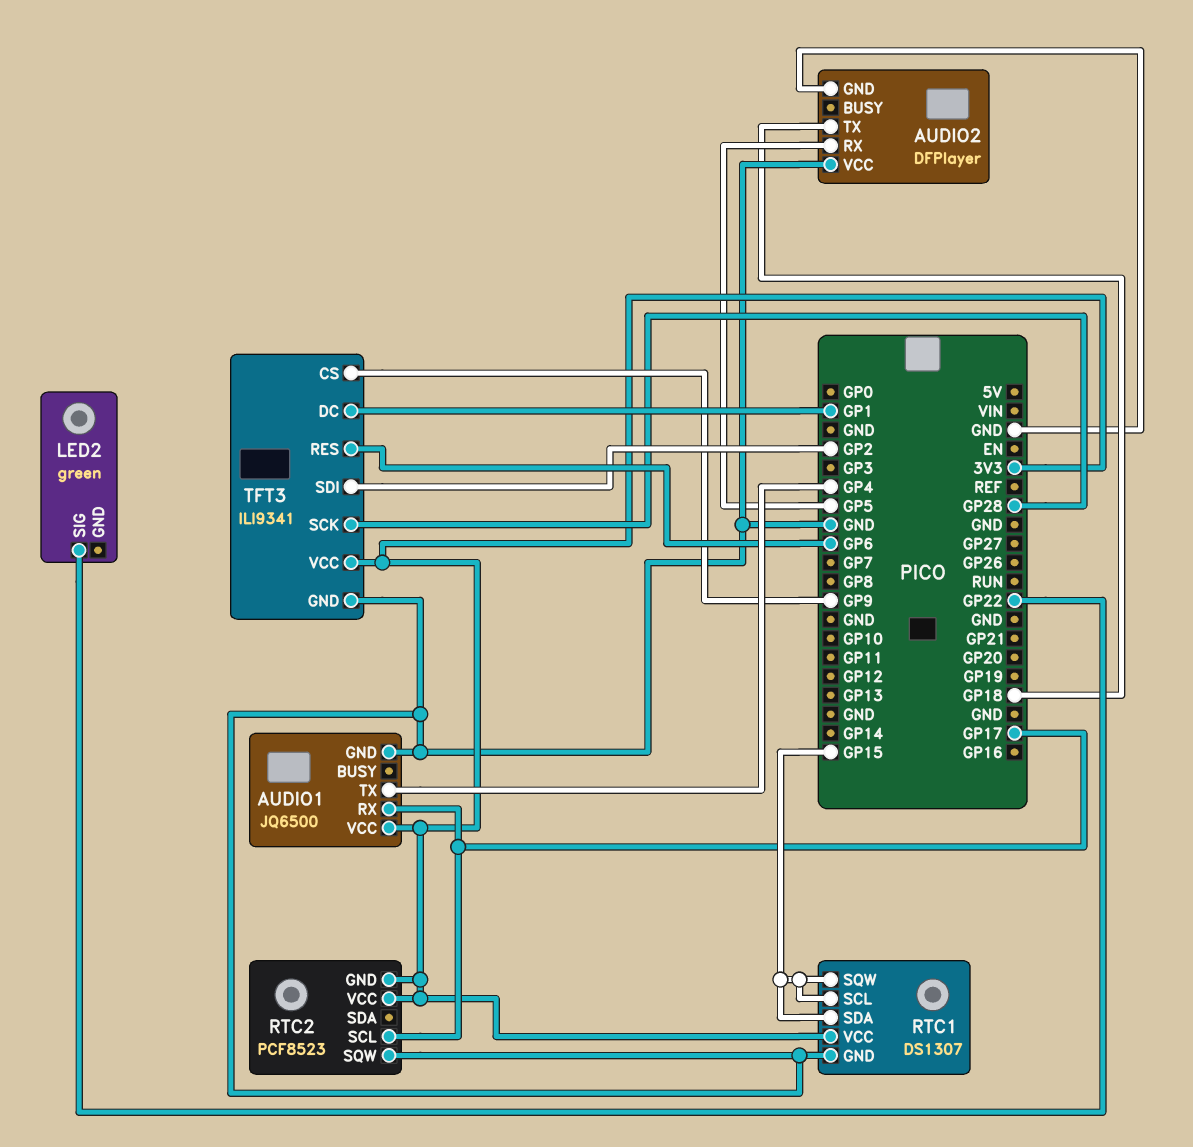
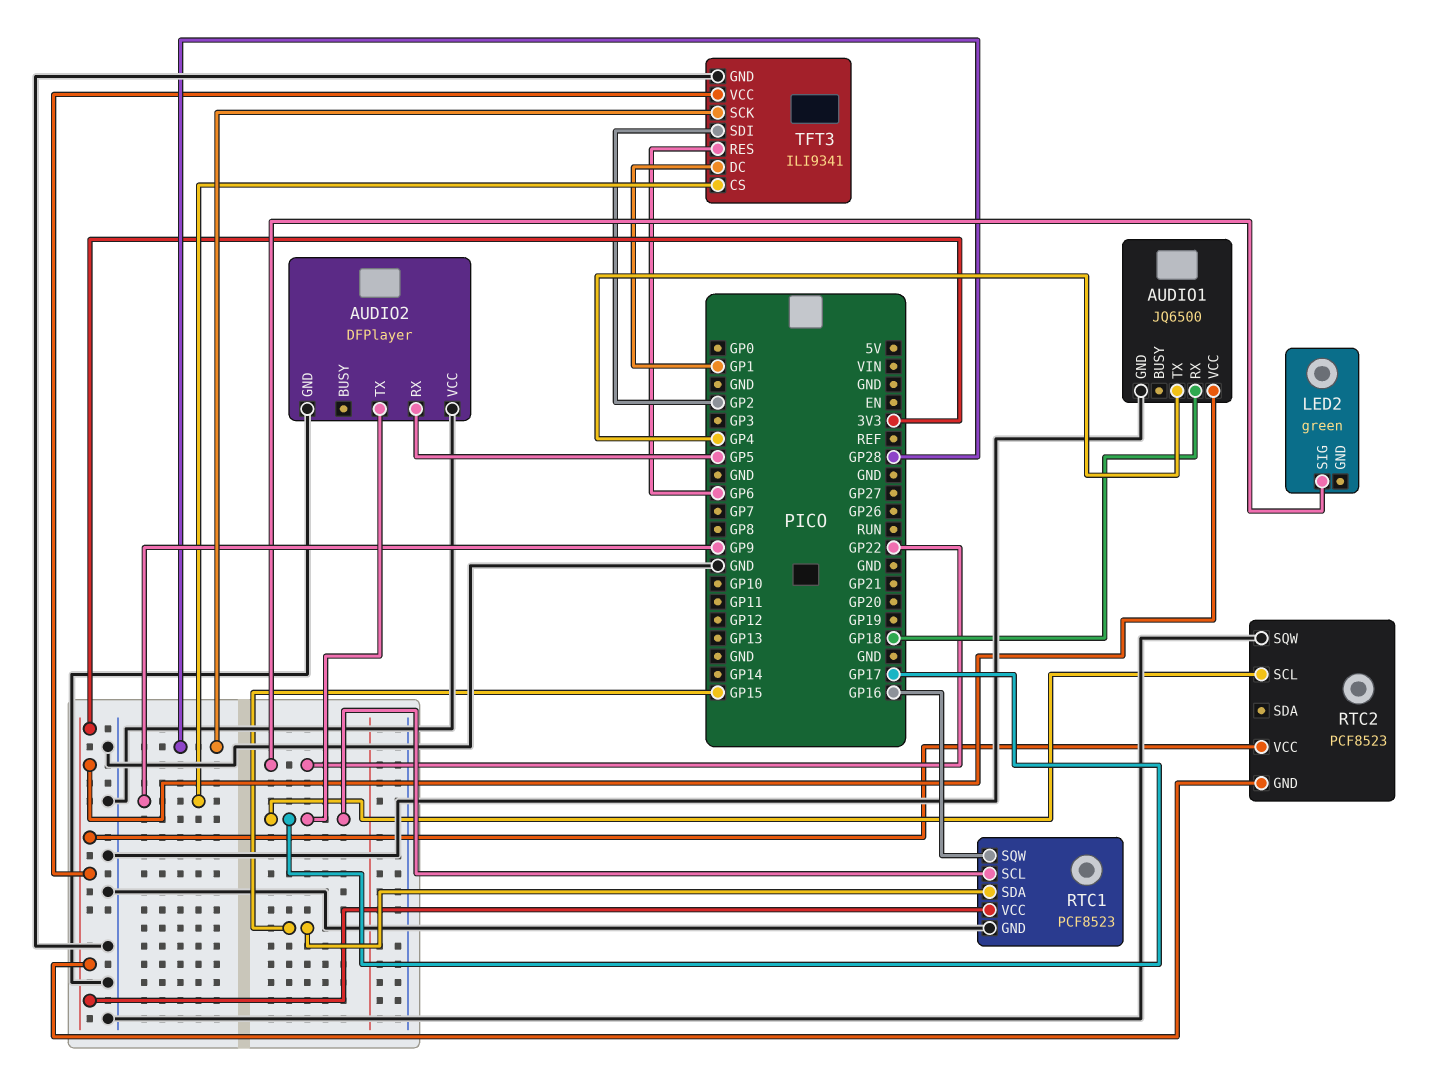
AUDIO1 pin RX: GP17 -> GP18
AUDIO2 pin TX: GP18 -> GP17
RTC1: DS1307 -> PCF8523
RTC1 pin SCL: GP15 -> GP17
RTC1 pin SQW: GP15 -> GP16

